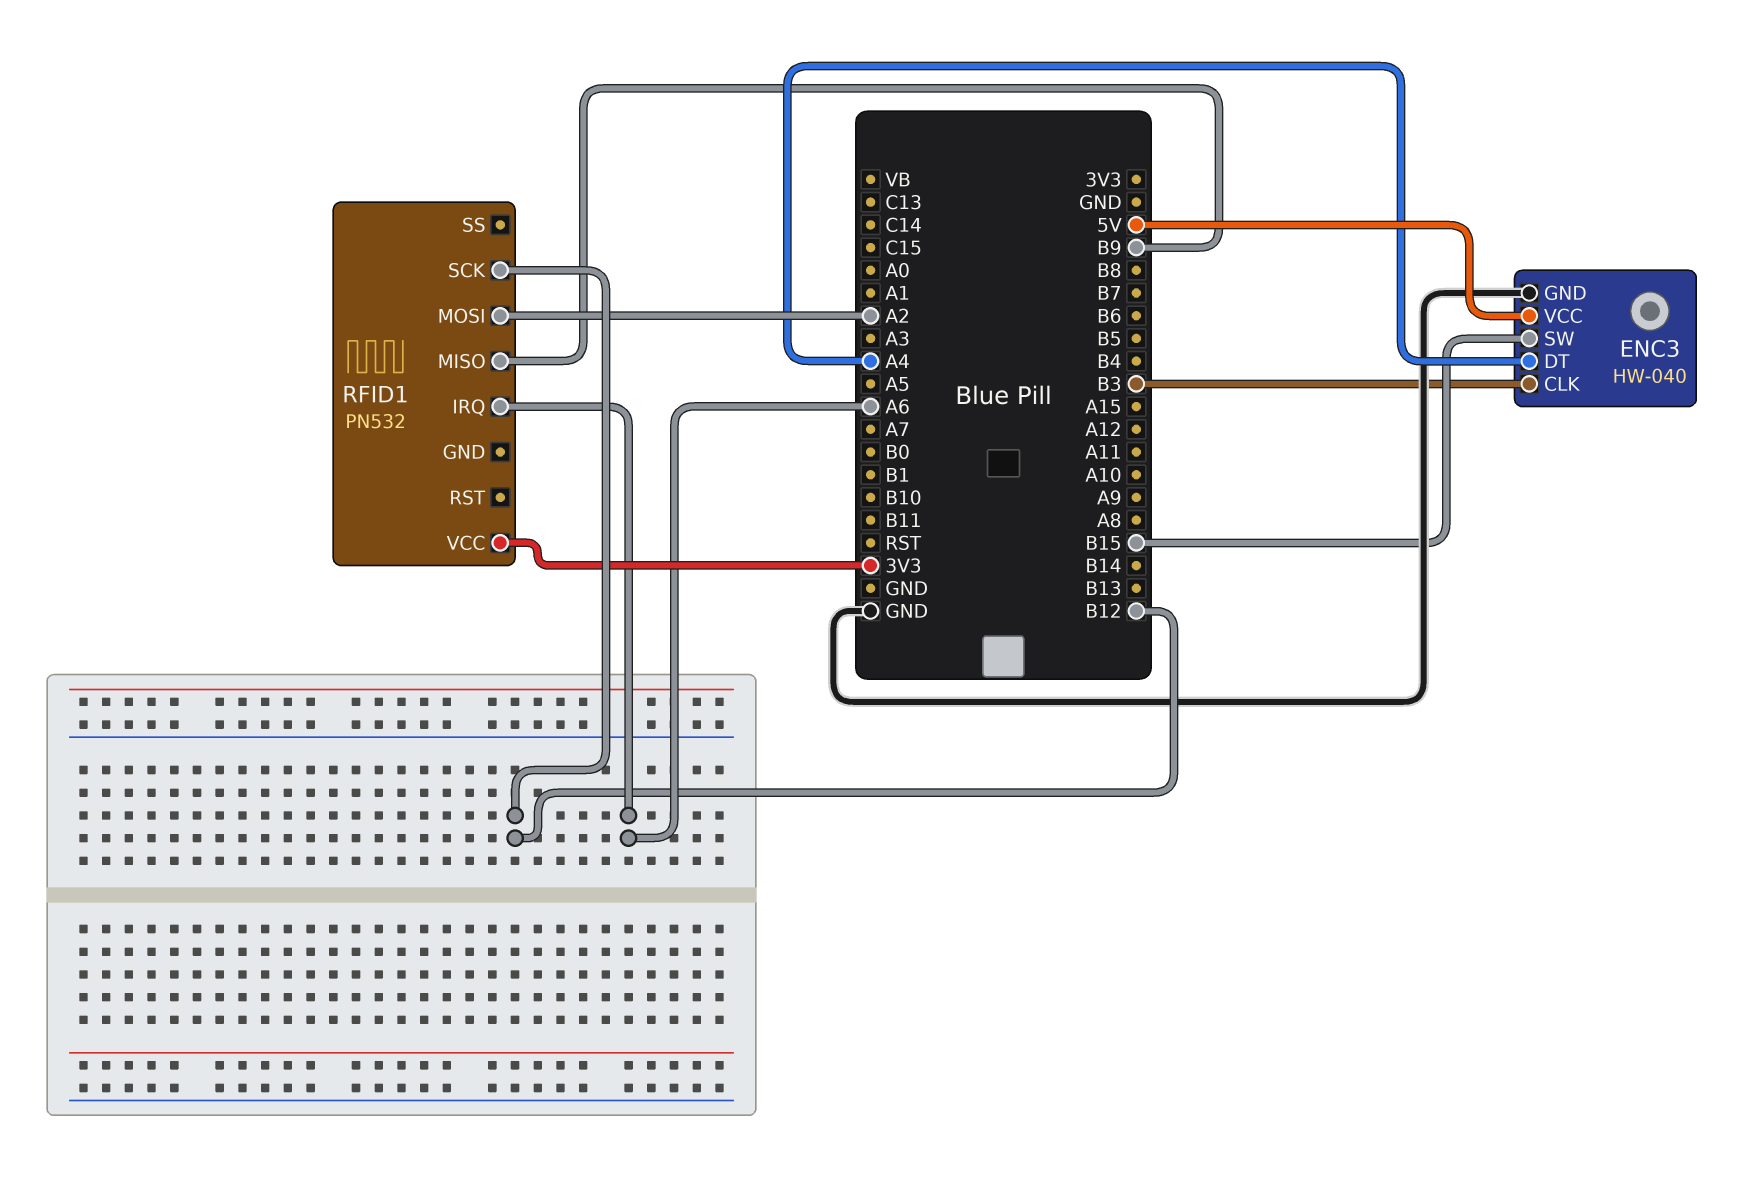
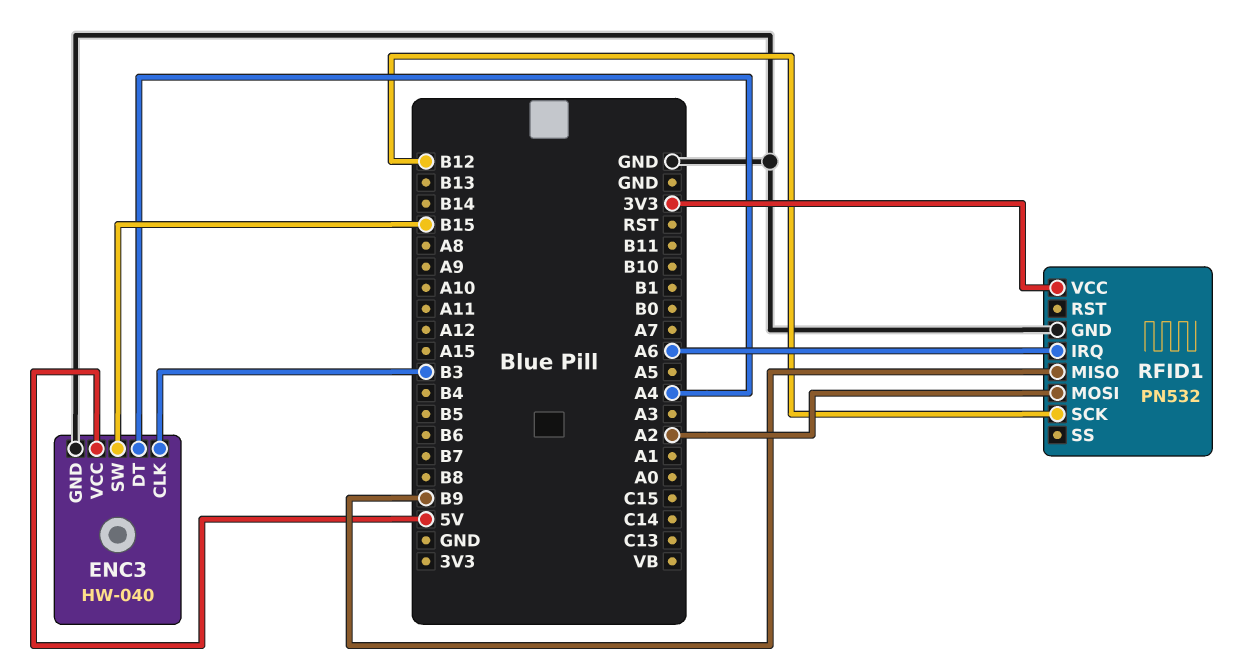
RFID1 pin GND: none -> GND

